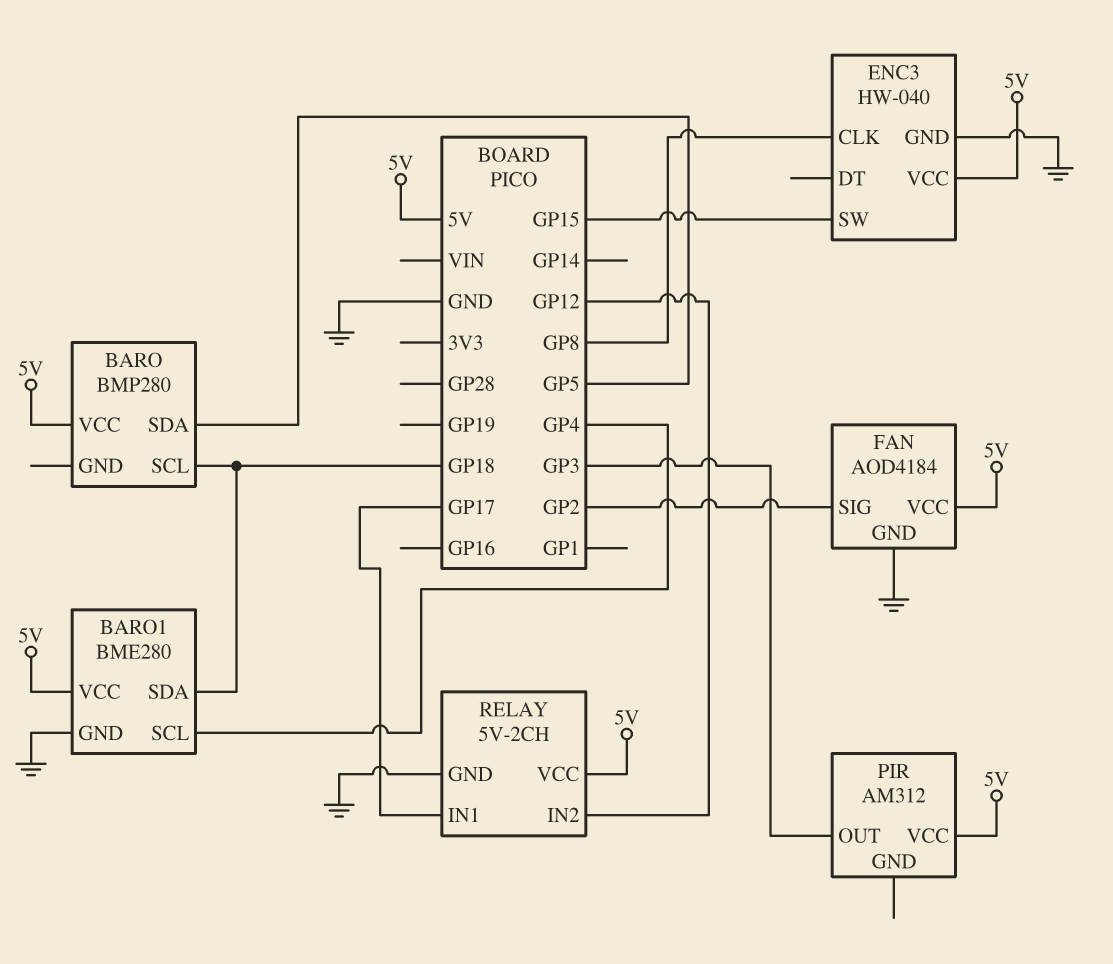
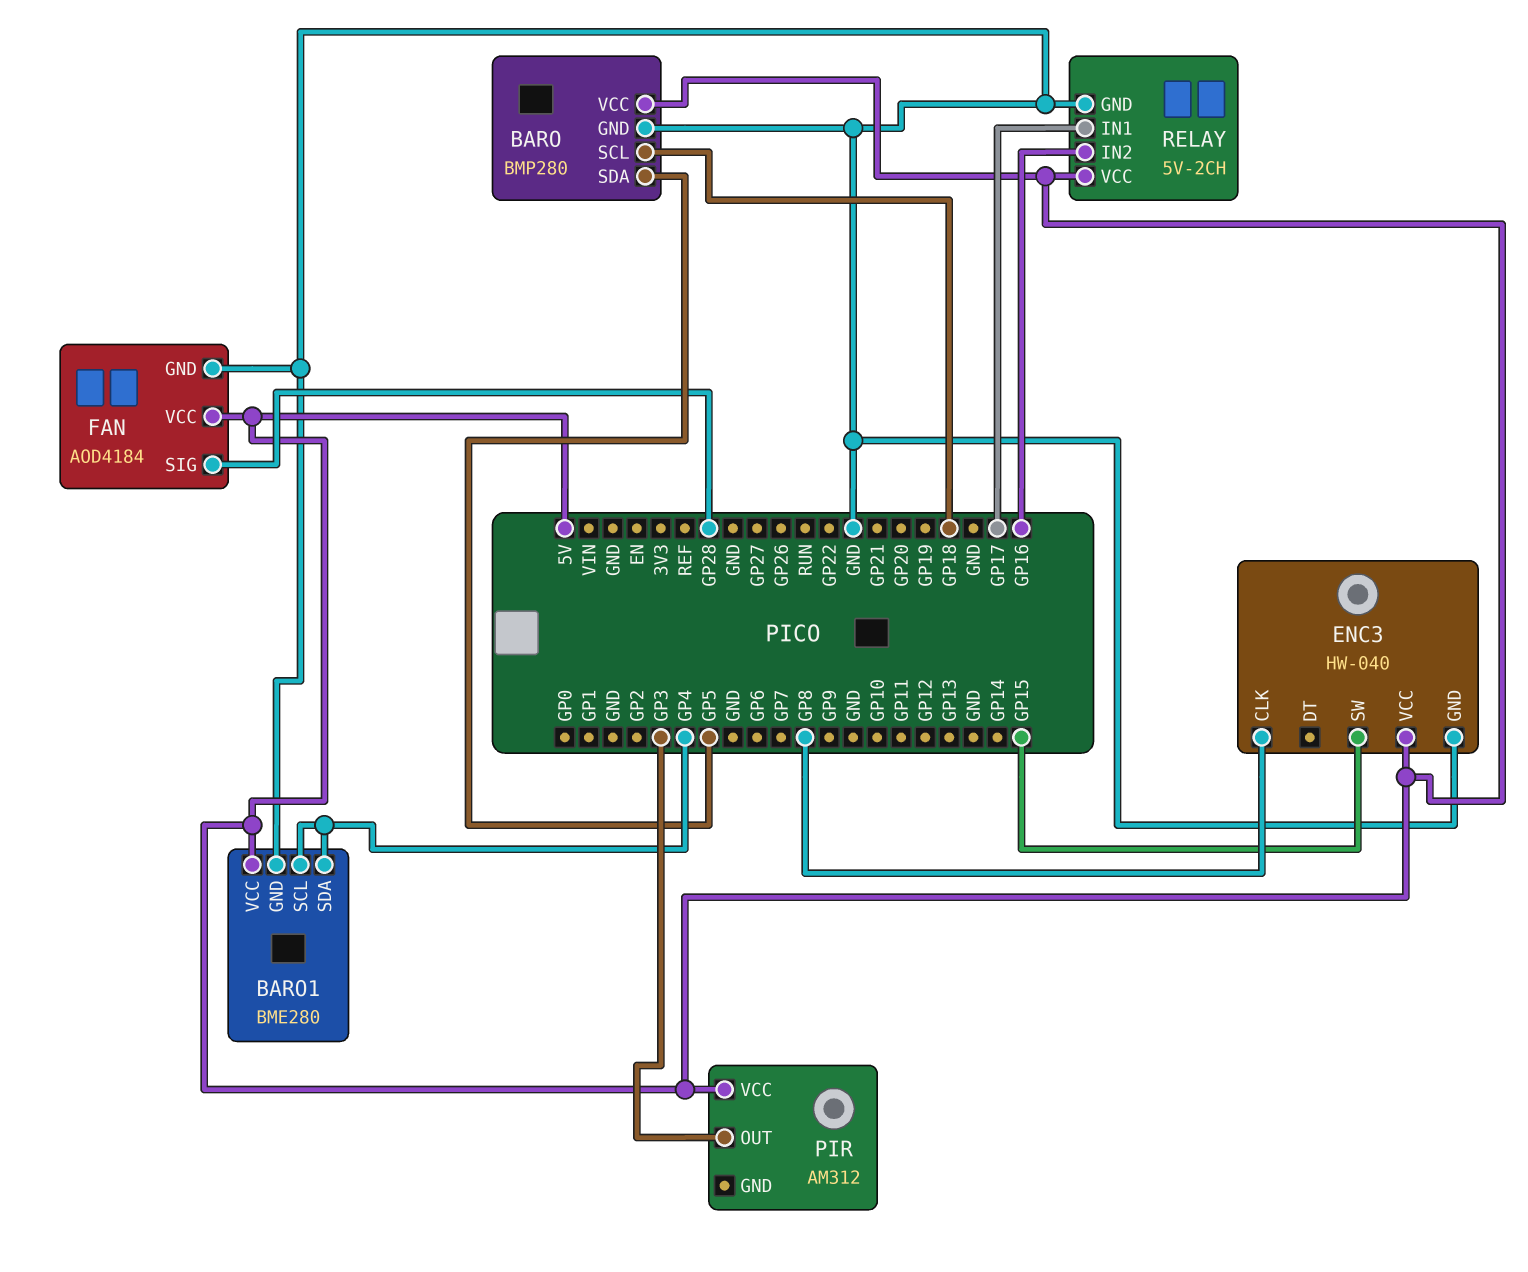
BARO pin GND: none -> GND
BARO1 pin SDA: GP18 -> GP4
FAN pin SIG: GP2 -> GP28
RELAY pin IN2: GP12 -> GP16

